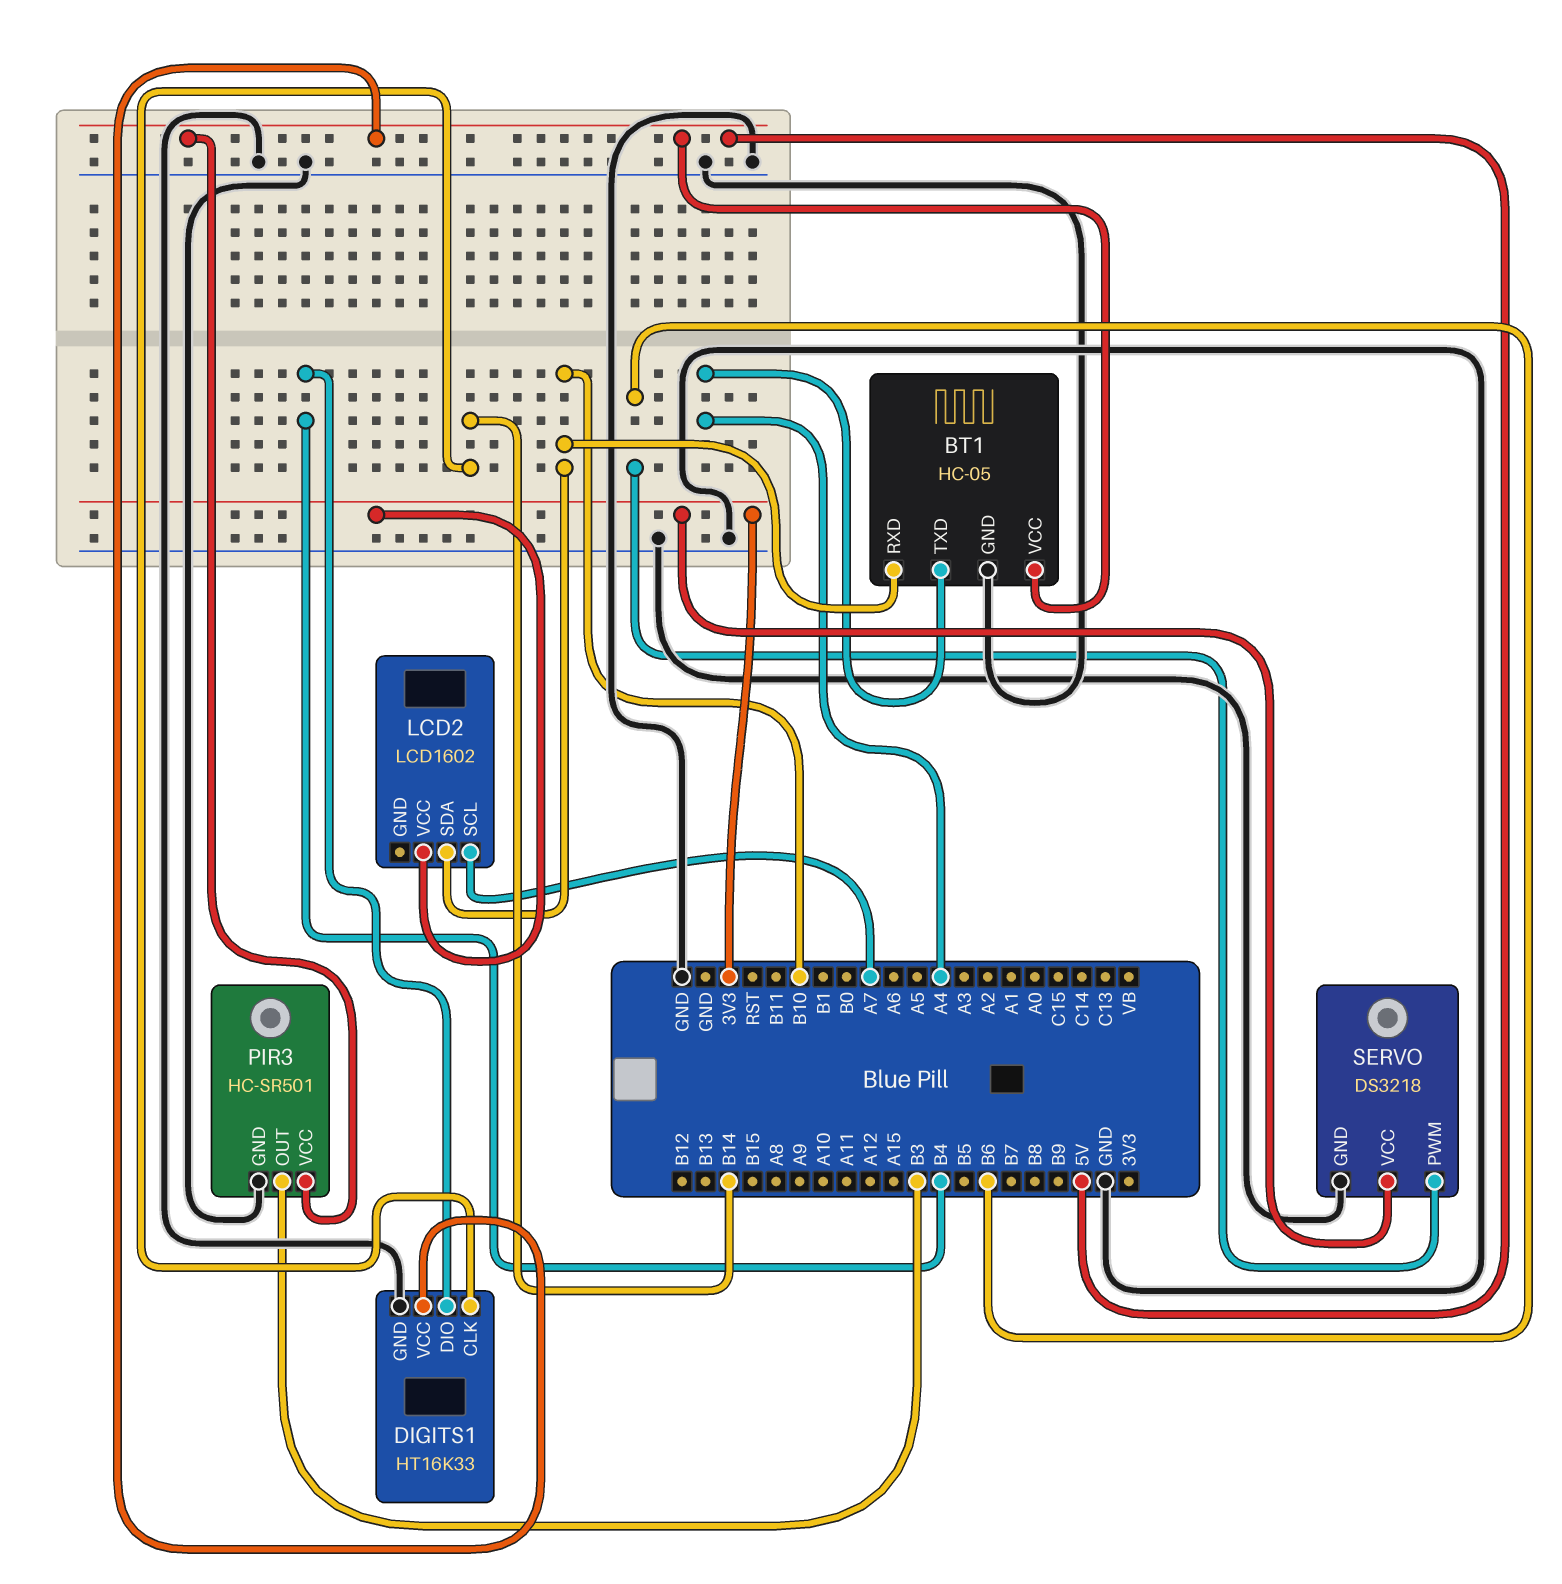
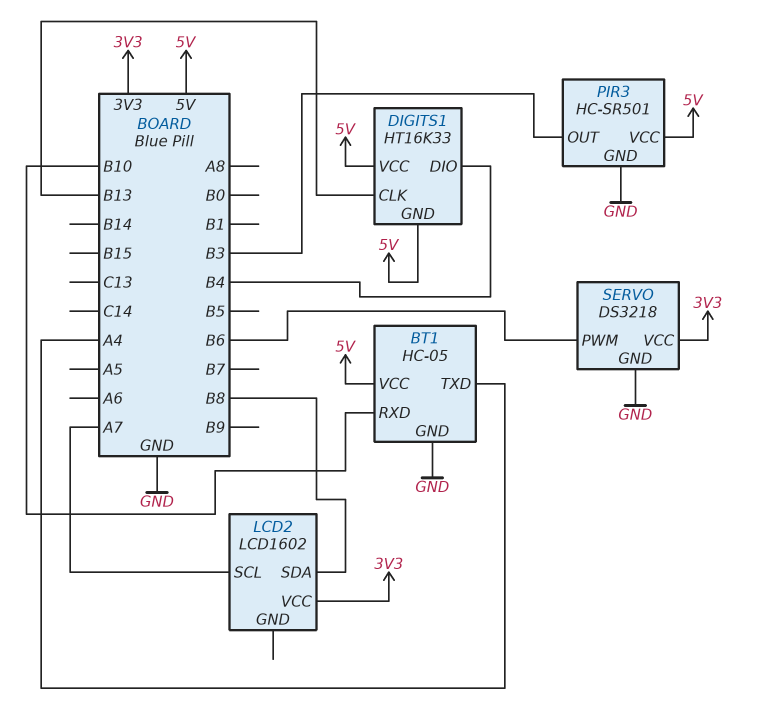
DIGITS1 pin CLK: B14 -> B13
DIGITS1 pin GND: GND -> 5V
LCD2 pin SDA: B10 -> B8

